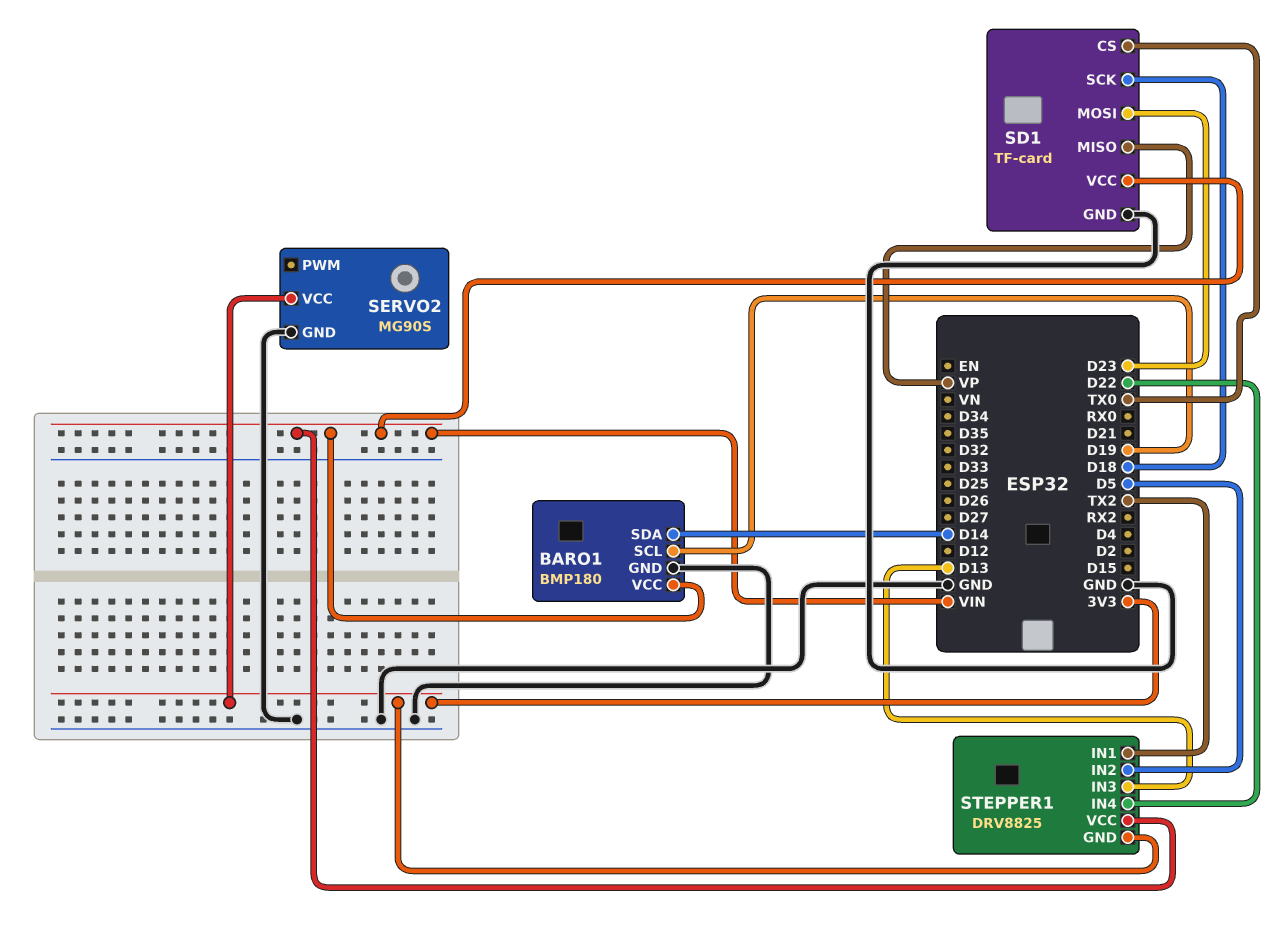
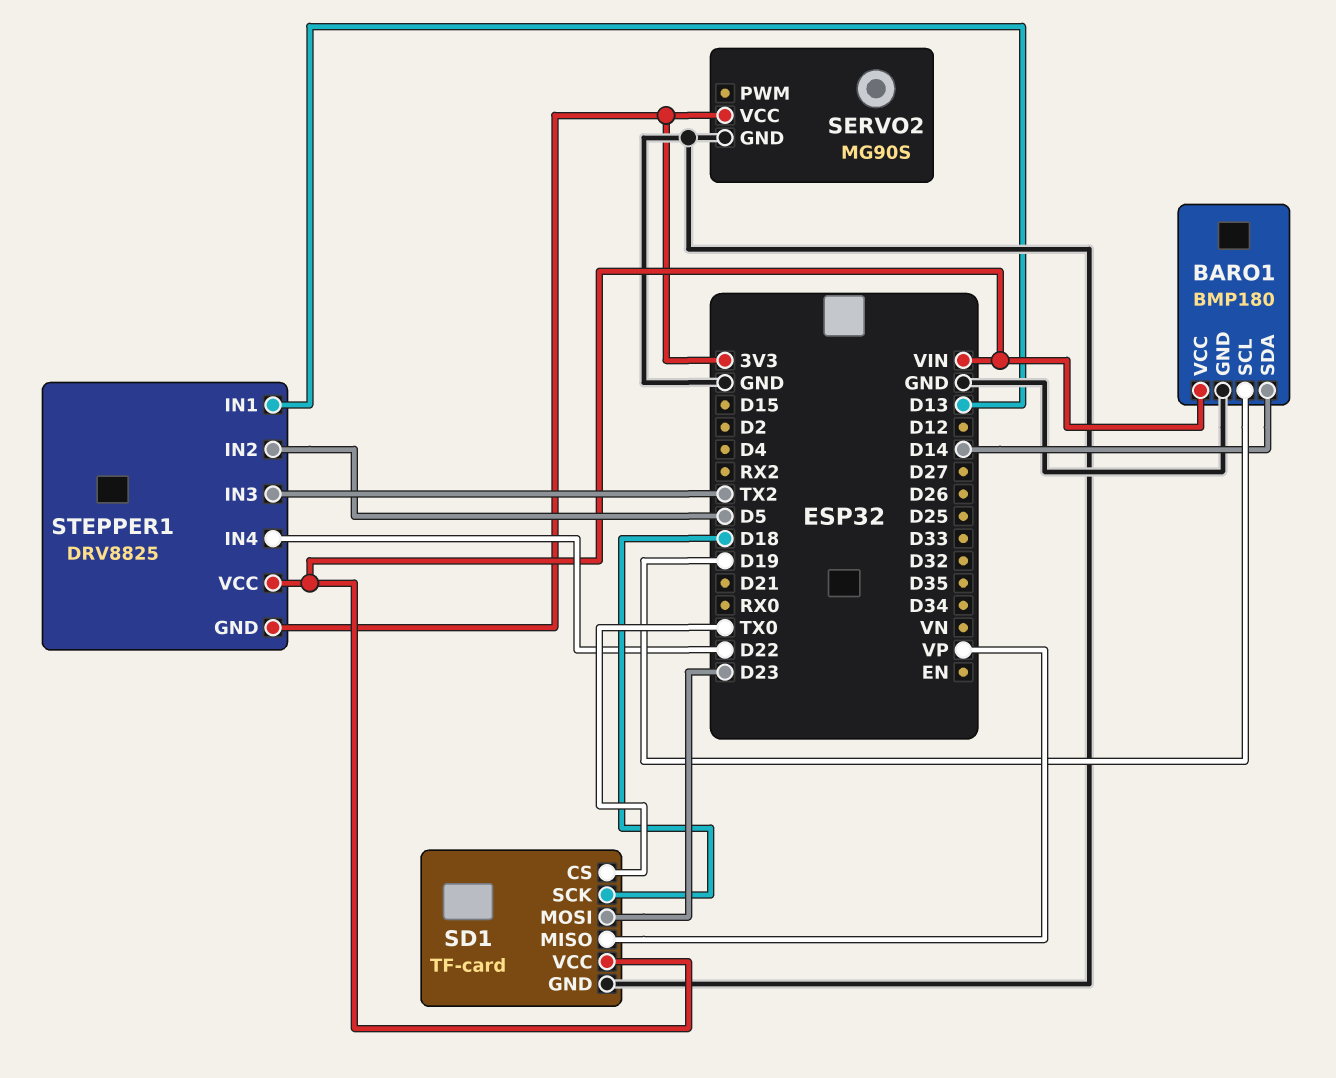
STEPPER1 pin IN1: TX2 -> D13
STEPPER1 pin IN3: D13 -> TX2

